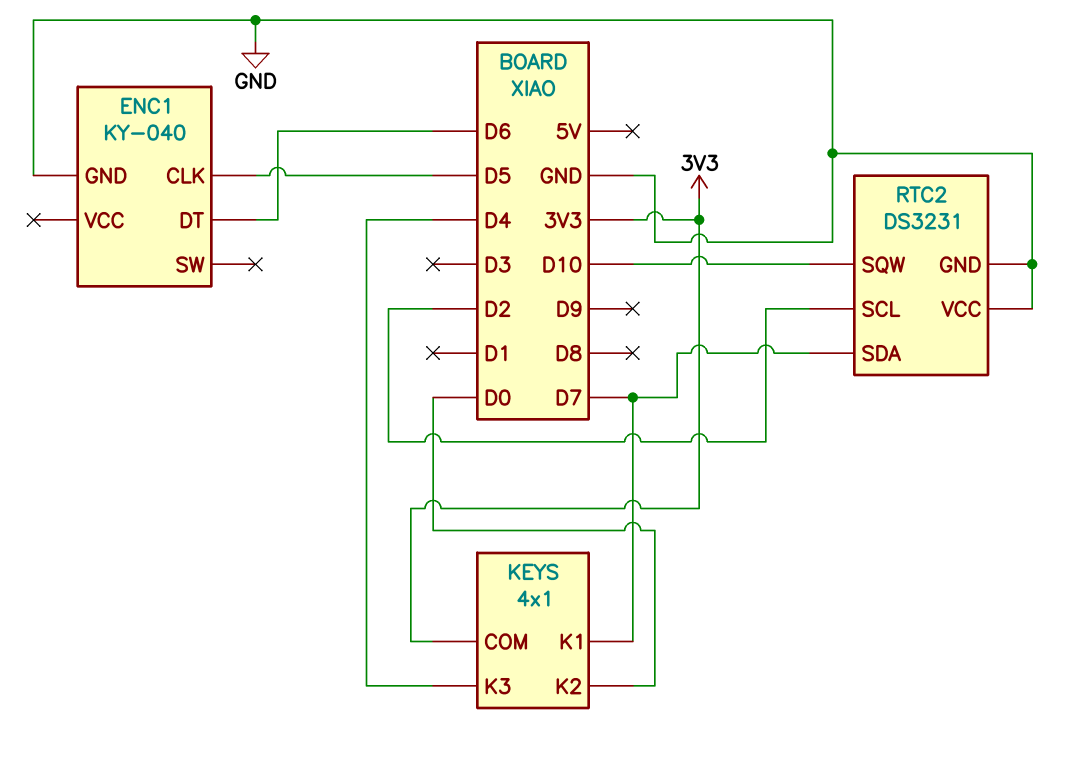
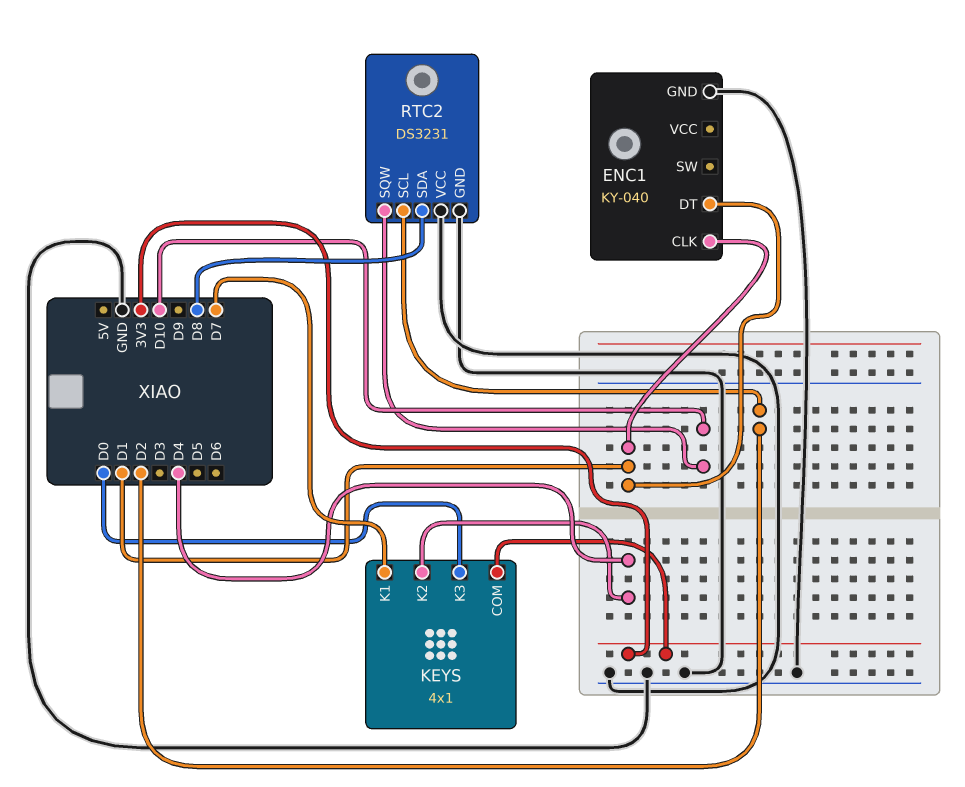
ENC1 pin CLK: D5 -> D1
ENC1 pin DT: D6 -> D1
KEYS pin K2: D0 -> D4
KEYS pin K3: D4 -> D0
RTC2 pin SDA: D7 -> D8

